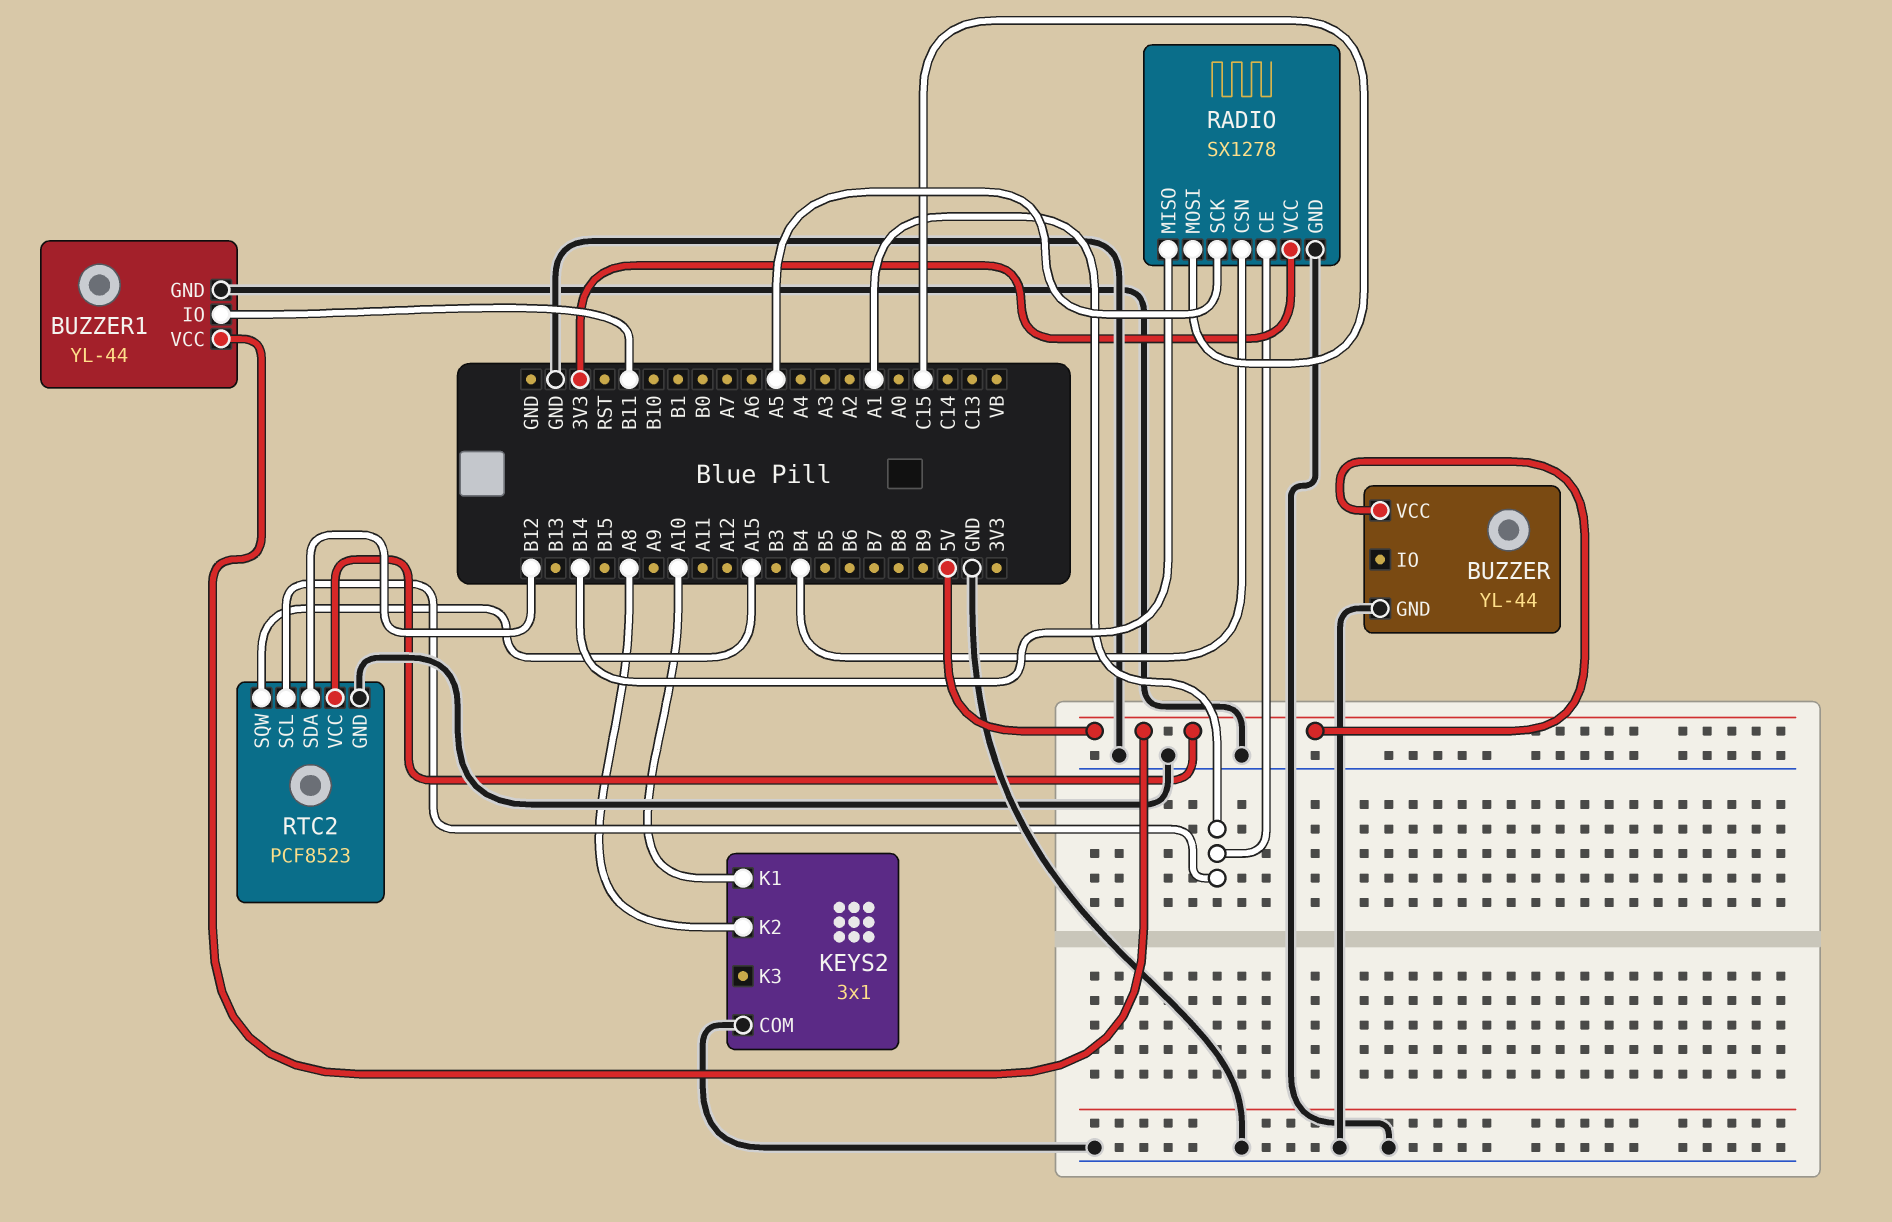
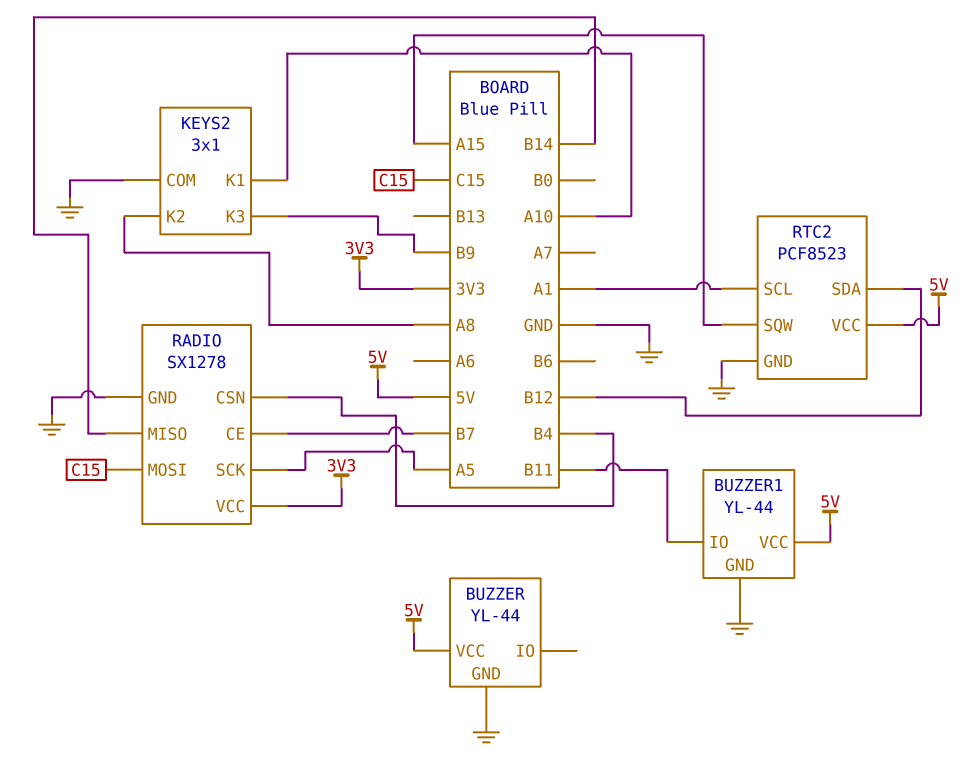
KEYS2 pin K3: none -> B9
RADIO pin CE: A1 -> B7

